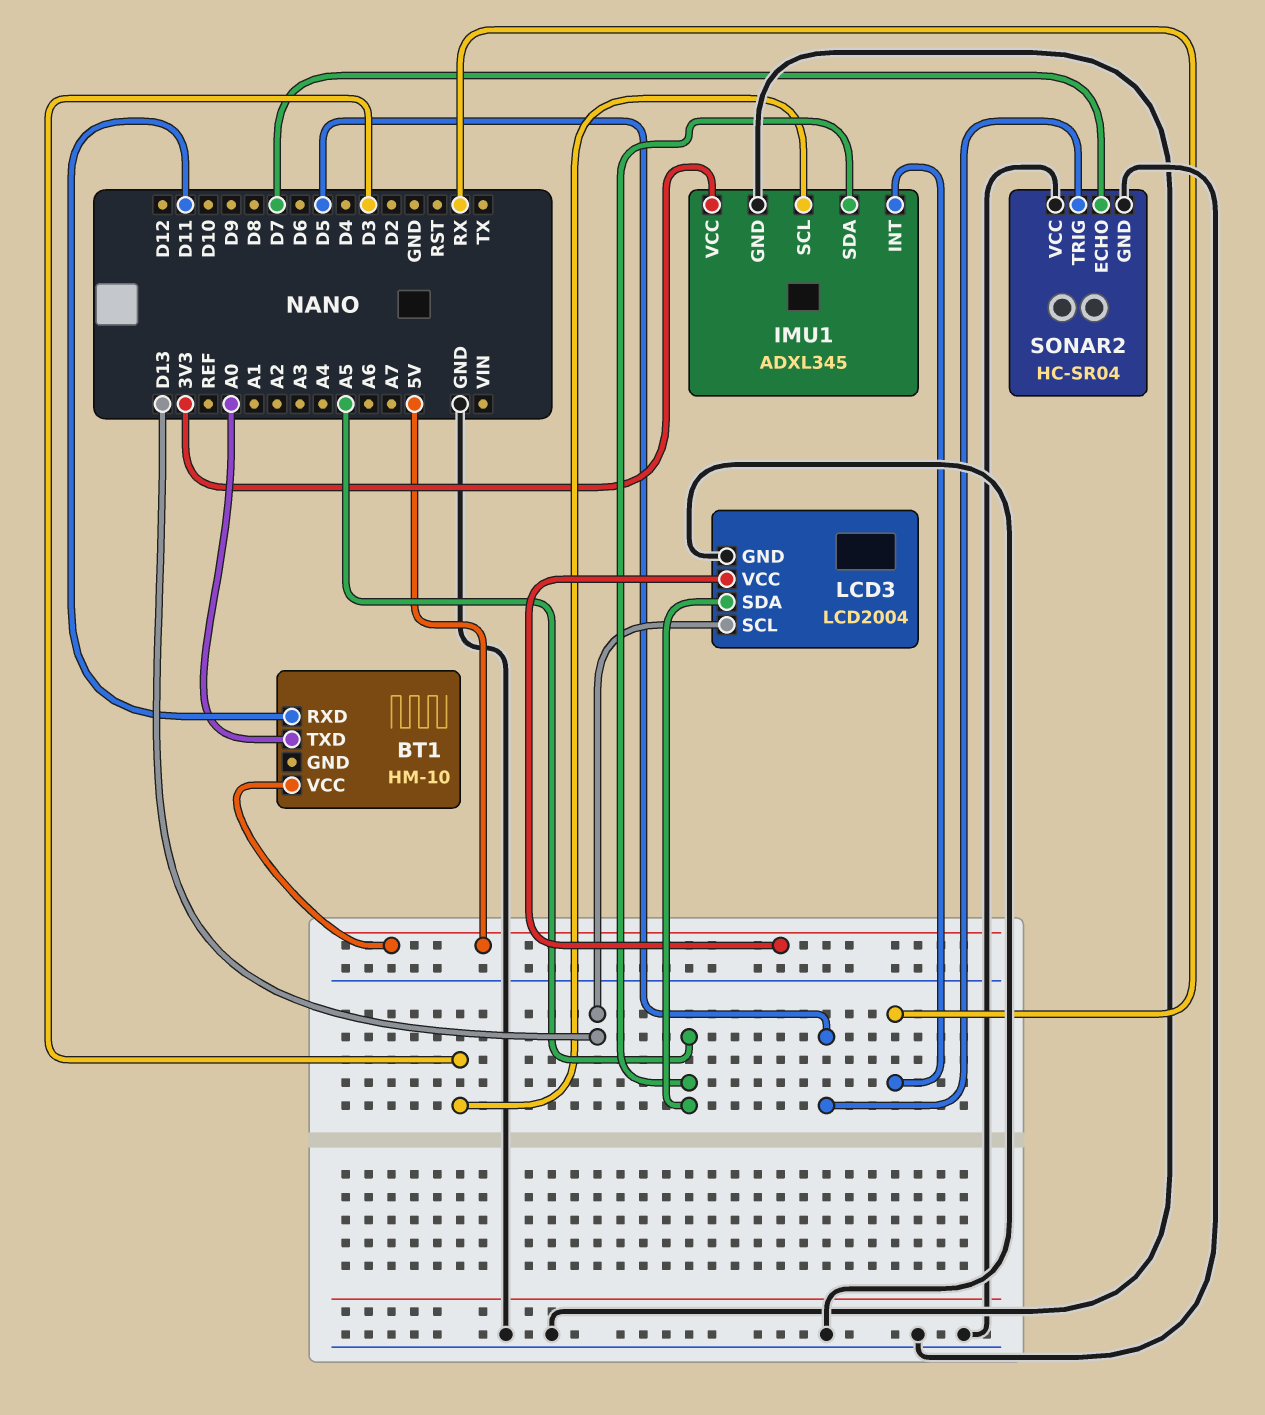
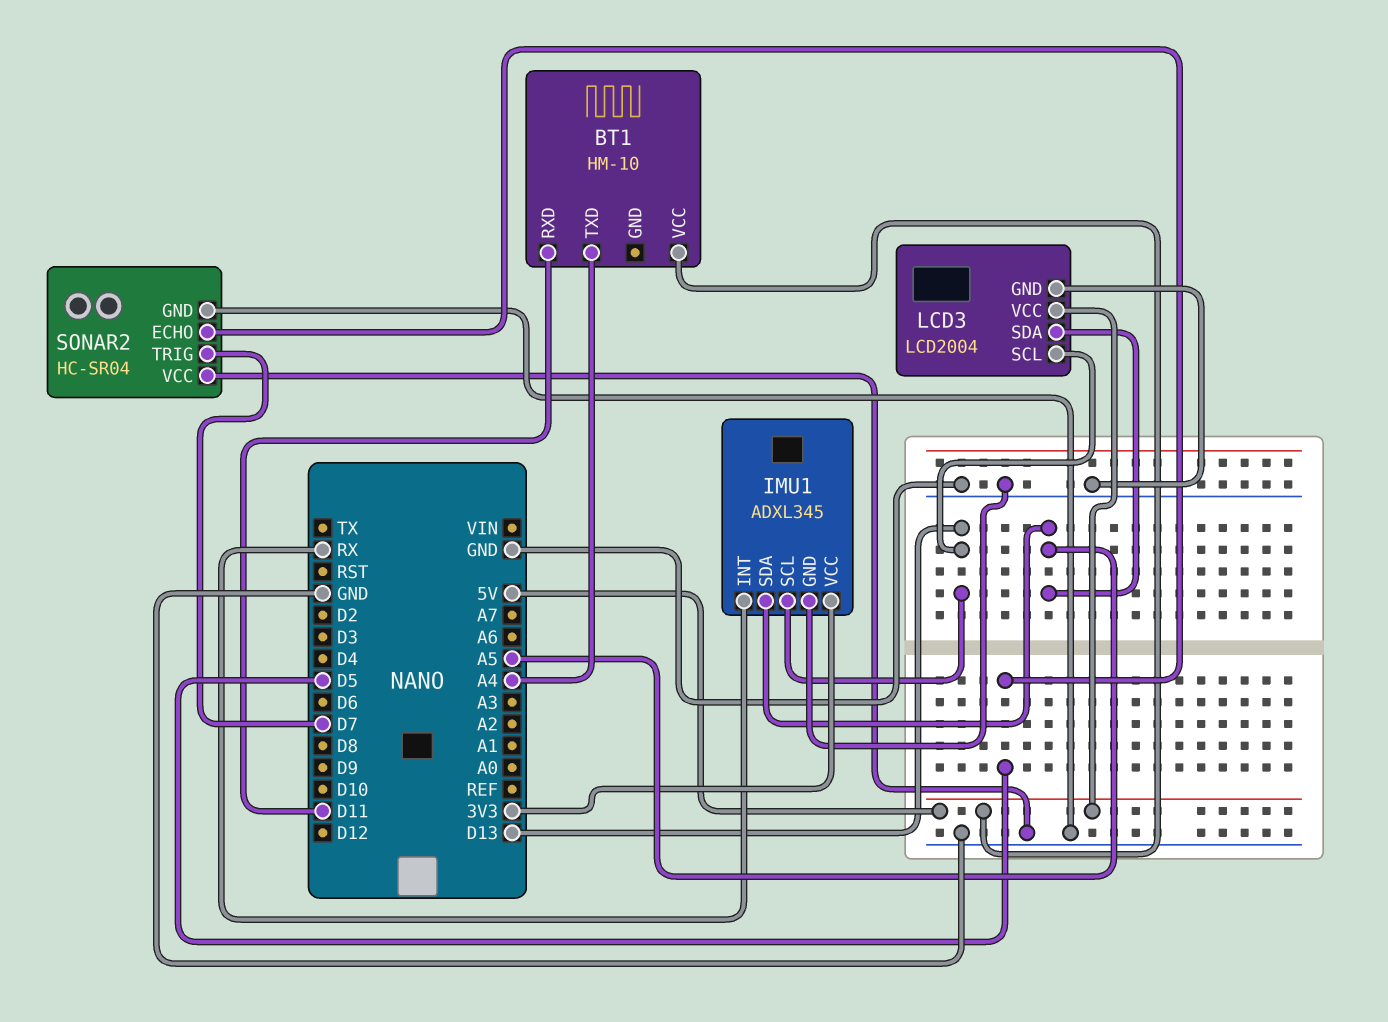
BT1 pin TXD: A0 -> A4
IMU1 pin SCL: D3 -> D13
SONAR2 pin ECHO: D7 -> D5
SONAR2 pin TRIG: D5 -> D7

